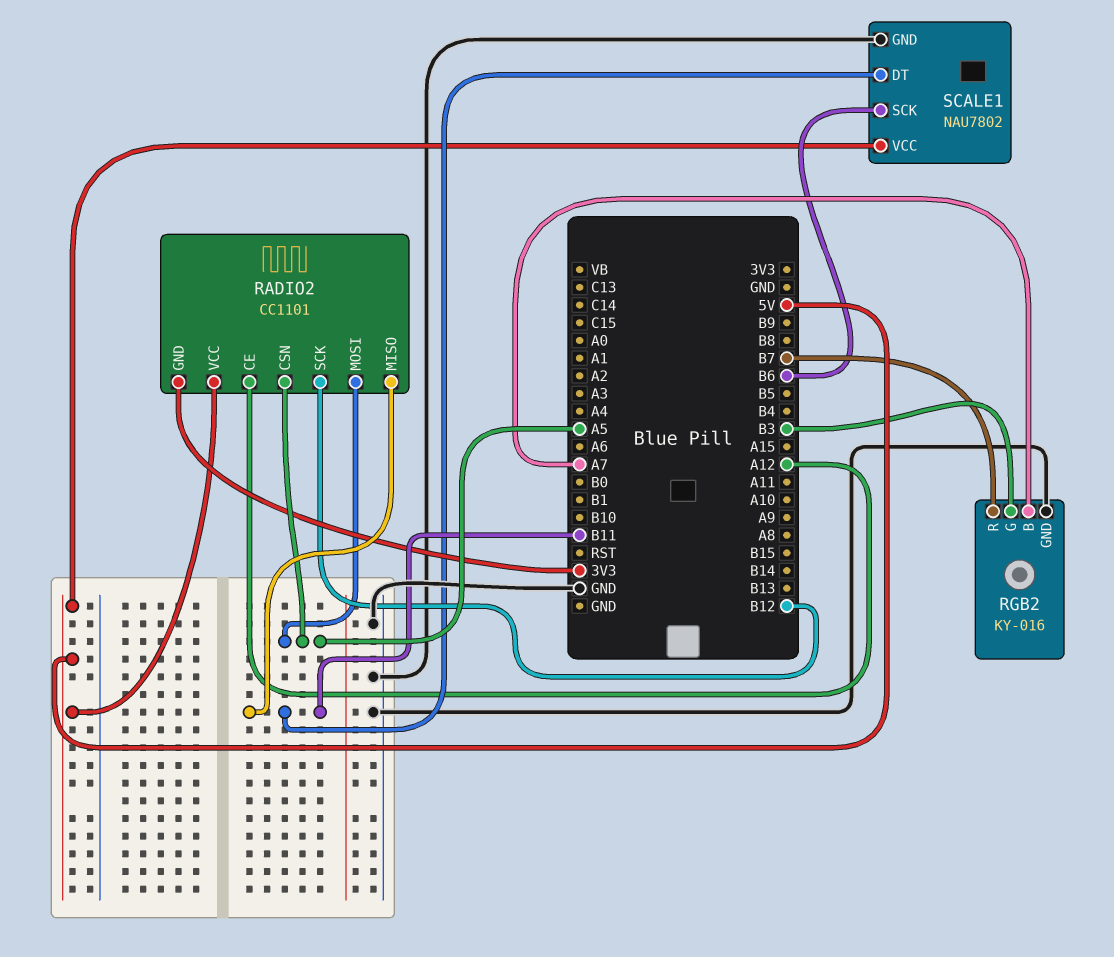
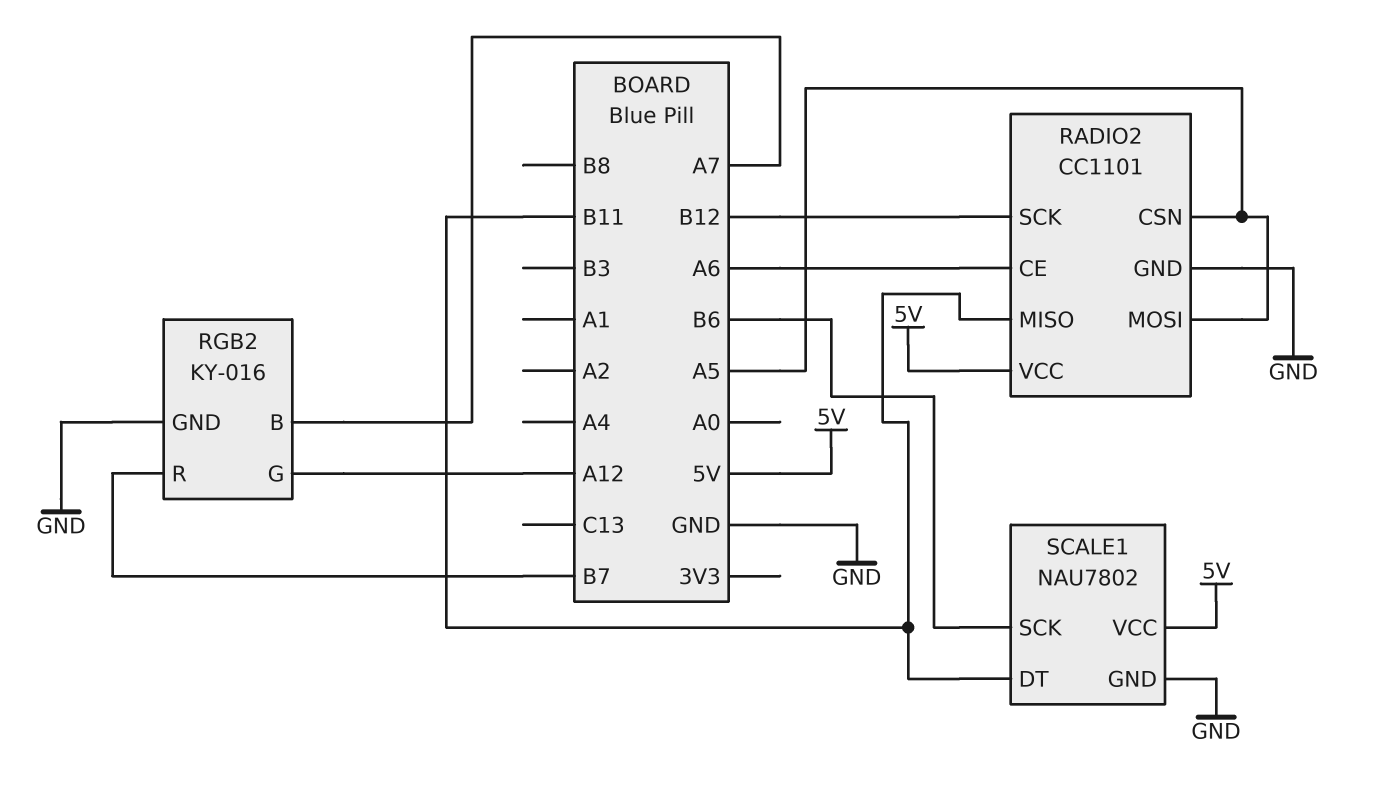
RADIO2 pin CE: A12 -> A6
RADIO2 pin GND: 3V3 -> GND
RGB2 pin G: B3 -> A12

